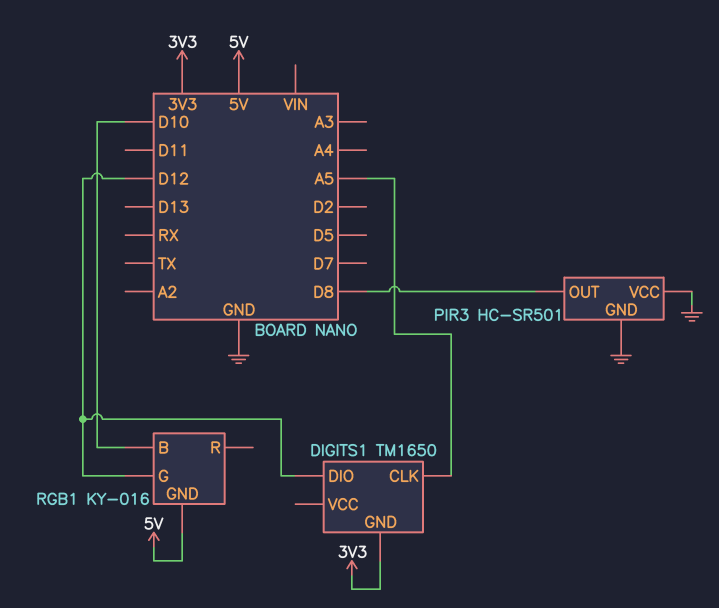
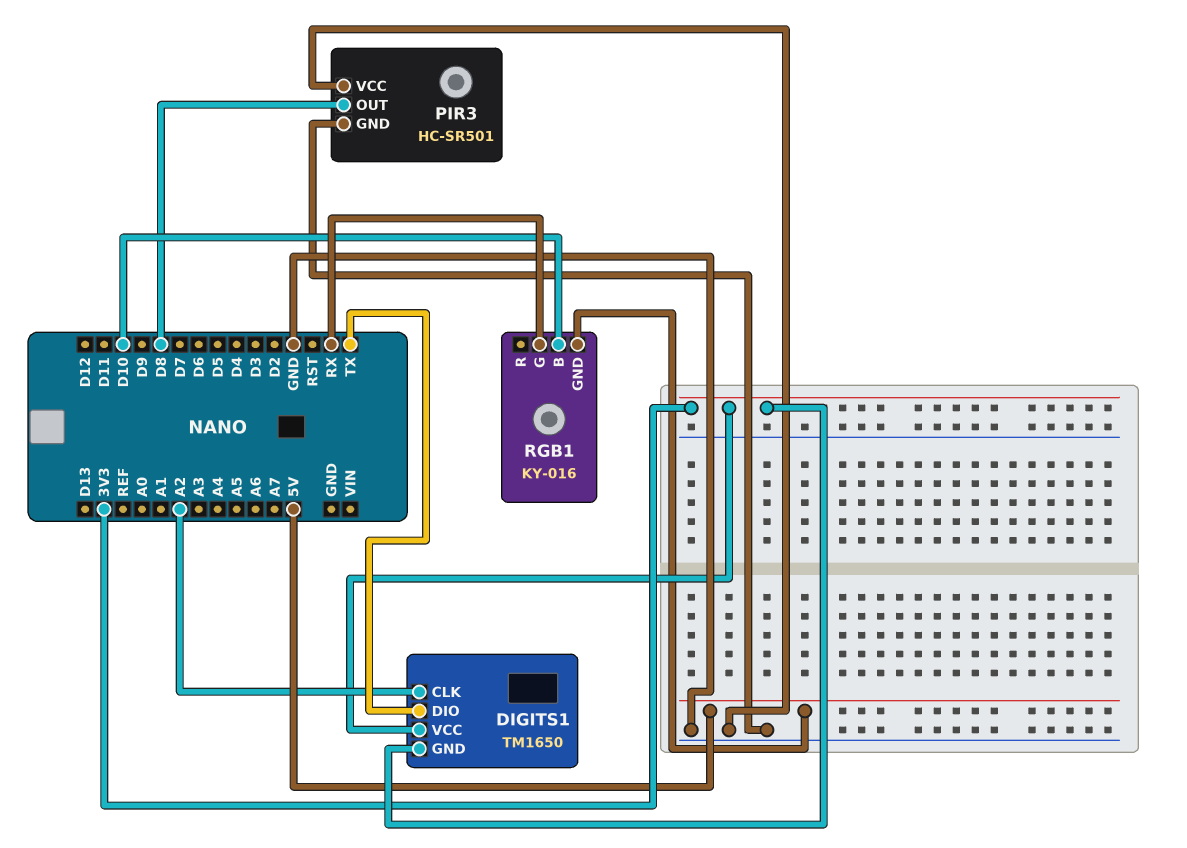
DIGITS1 pin CLK: A5 -> A2
DIGITS1 pin DIO: D12 -> TX
DIGITS1 pin VCC: none -> 3V3
RGB1 pin G: D12 -> RX

